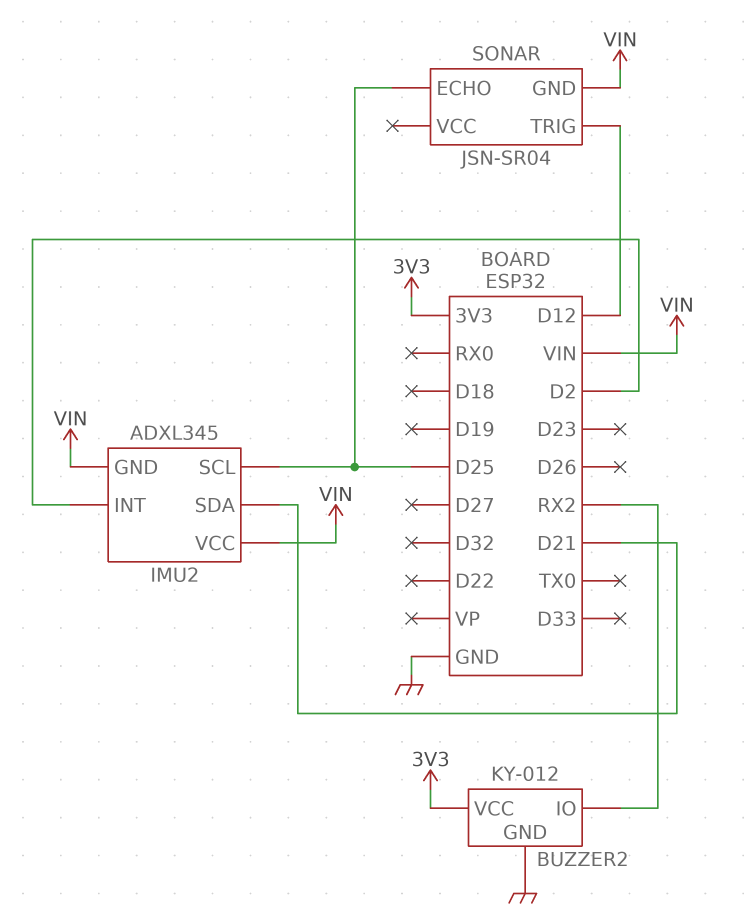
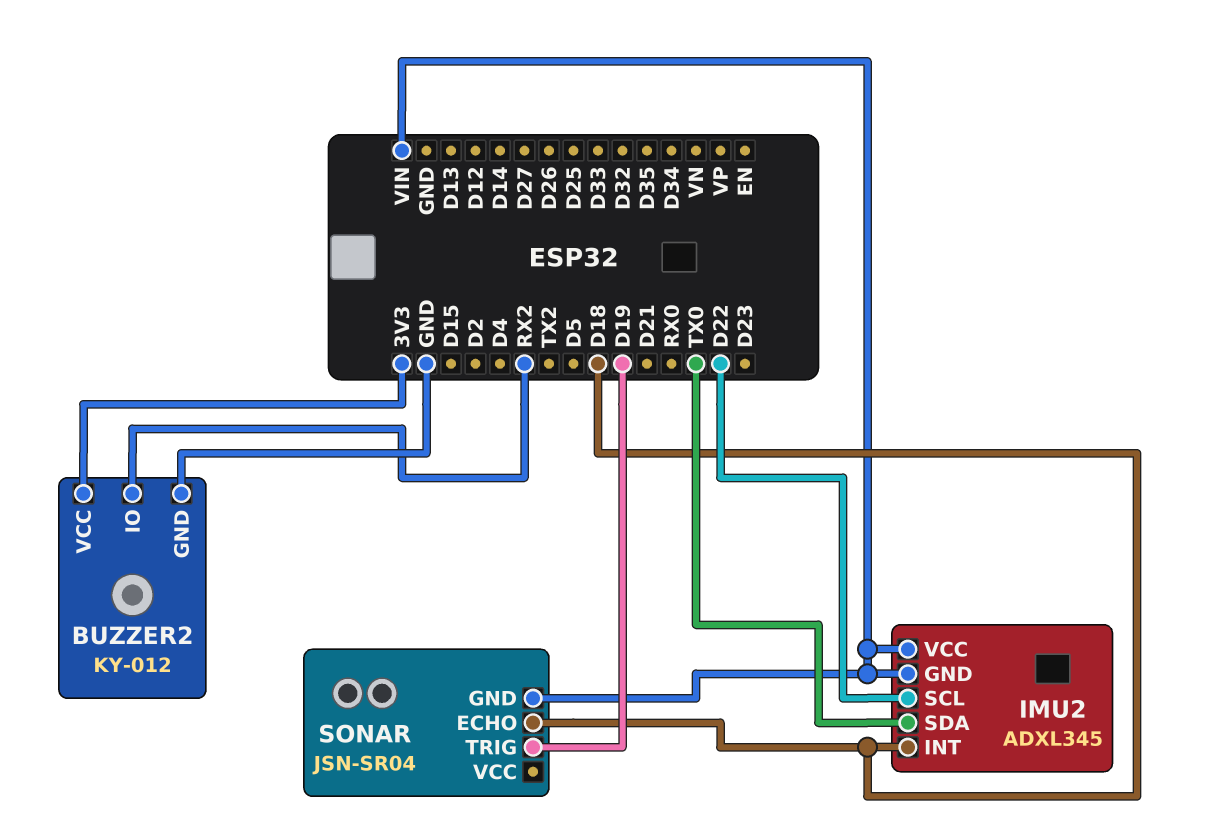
IMU2 pin INT: D2 -> D18
IMU2 pin SCL: D25 -> D22
IMU2 pin SDA: D21 -> TX0
SONAR pin ECHO: D25 -> D18
SONAR pin TRIG: D12 -> D19

